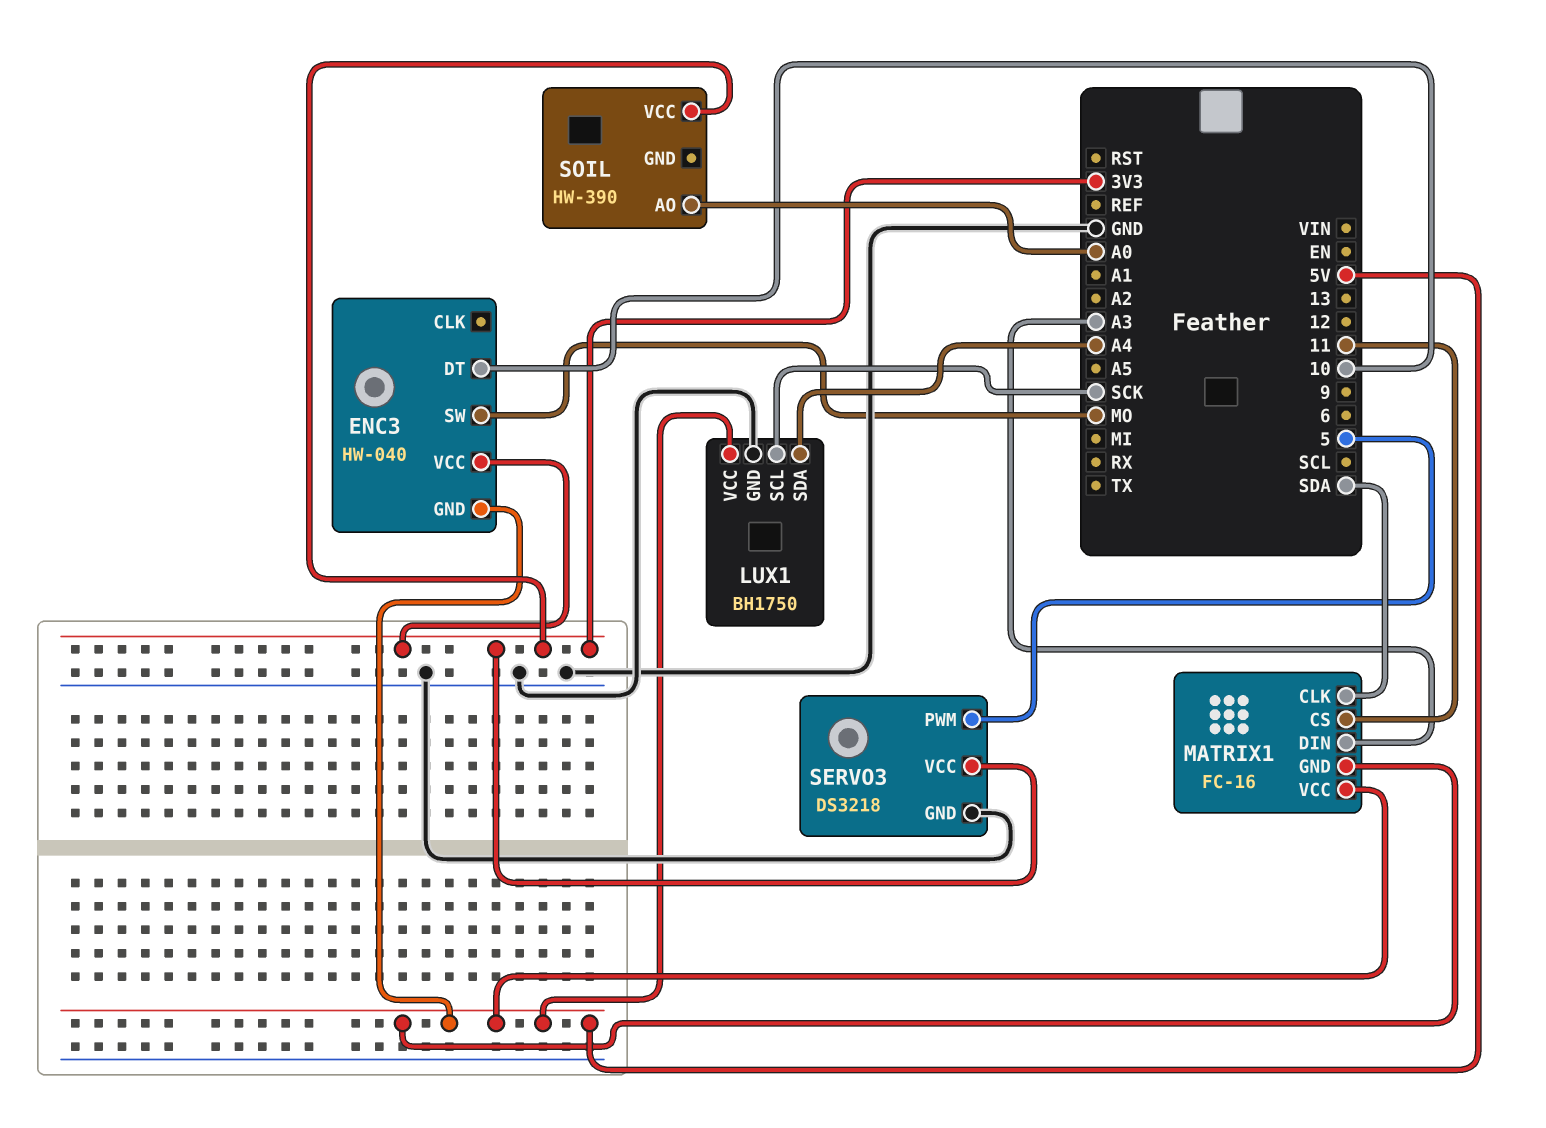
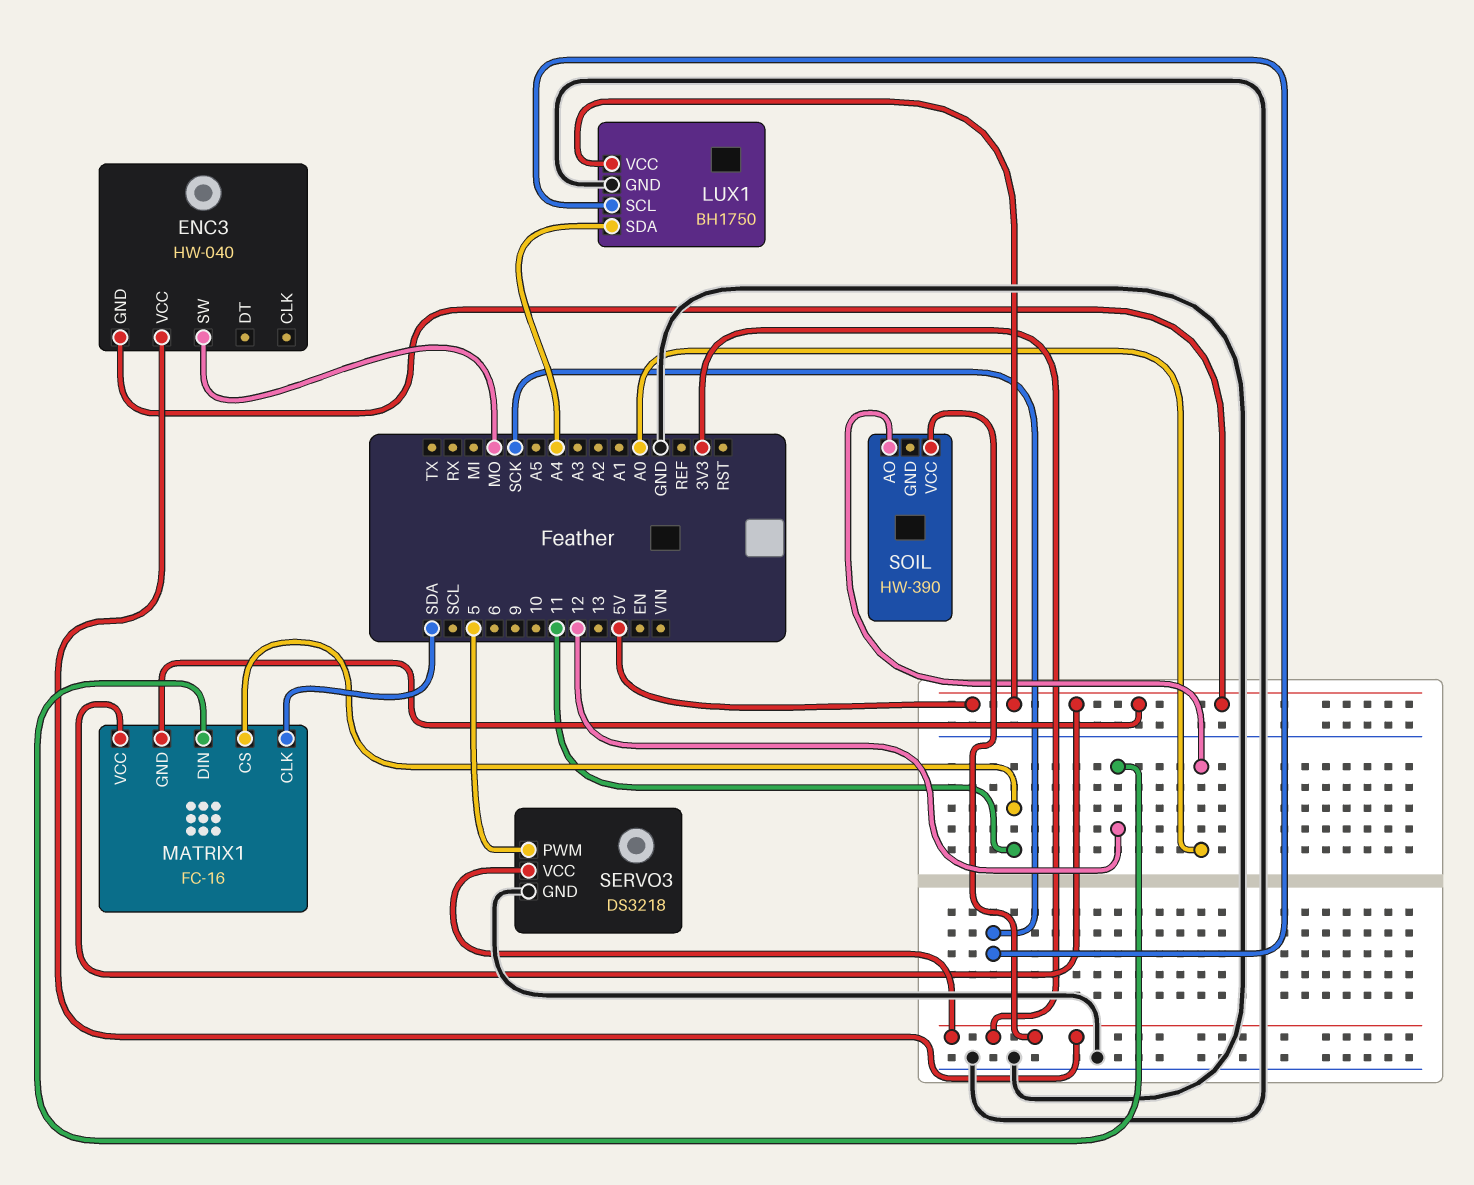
ENC3 pin DT: 10 -> none
MATRIX1 pin DIN: A3 -> 12

